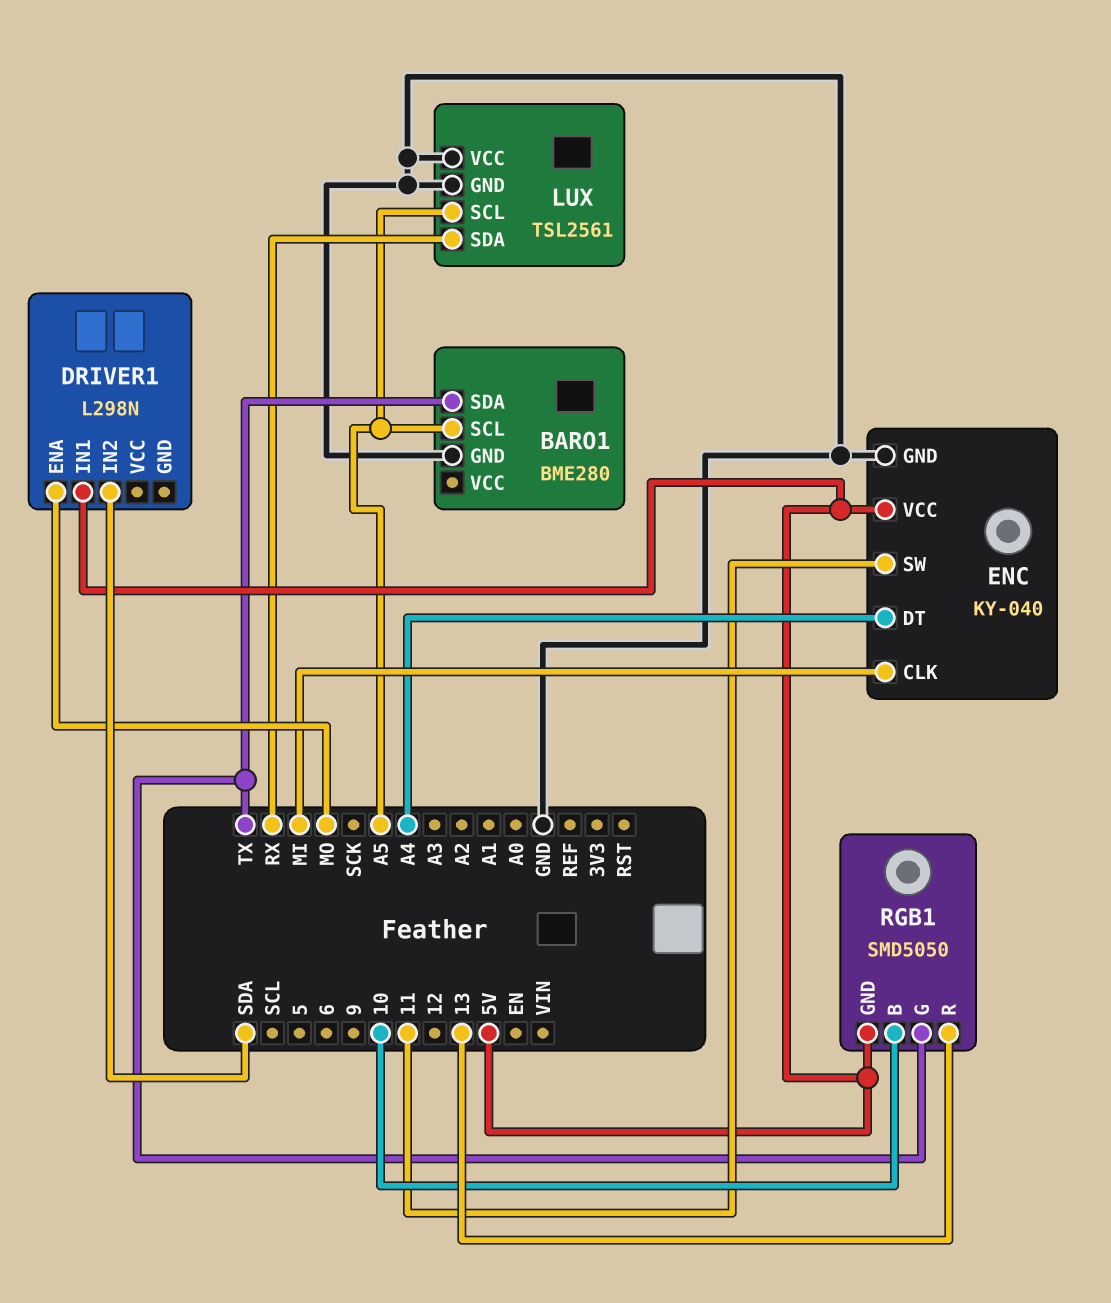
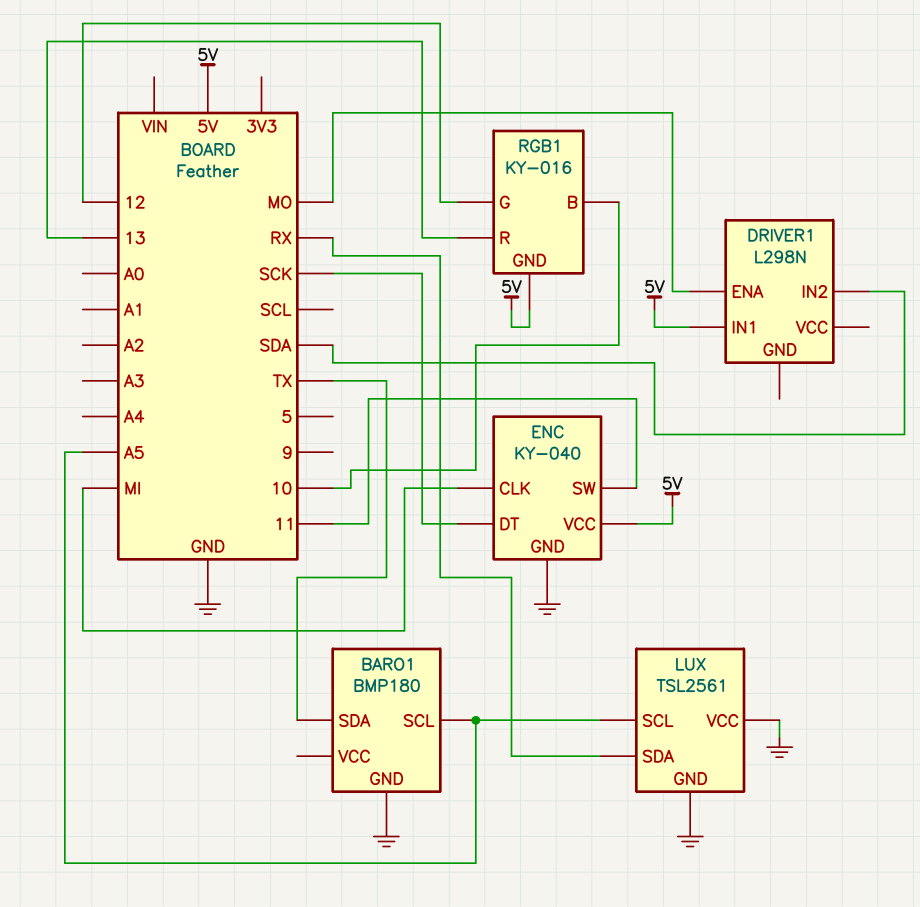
BARO1: BME280 -> BMP180
ENC pin DT: A4 -> SCK
RGB1: SMD5050 -> KY-016
RGB1 pin G: TX -> 12

